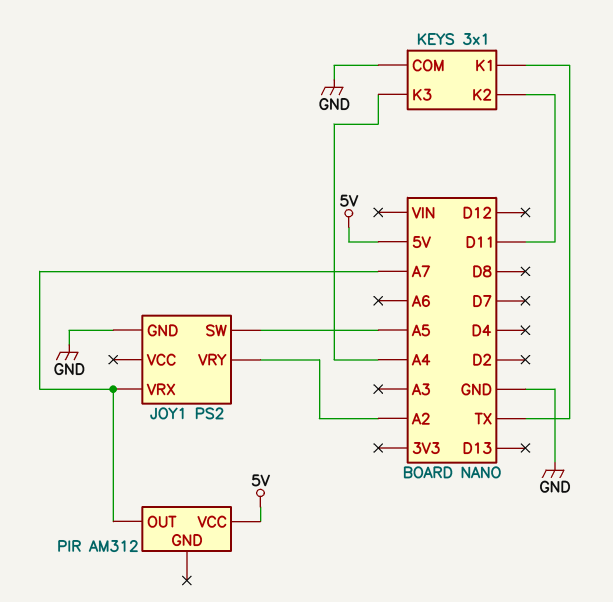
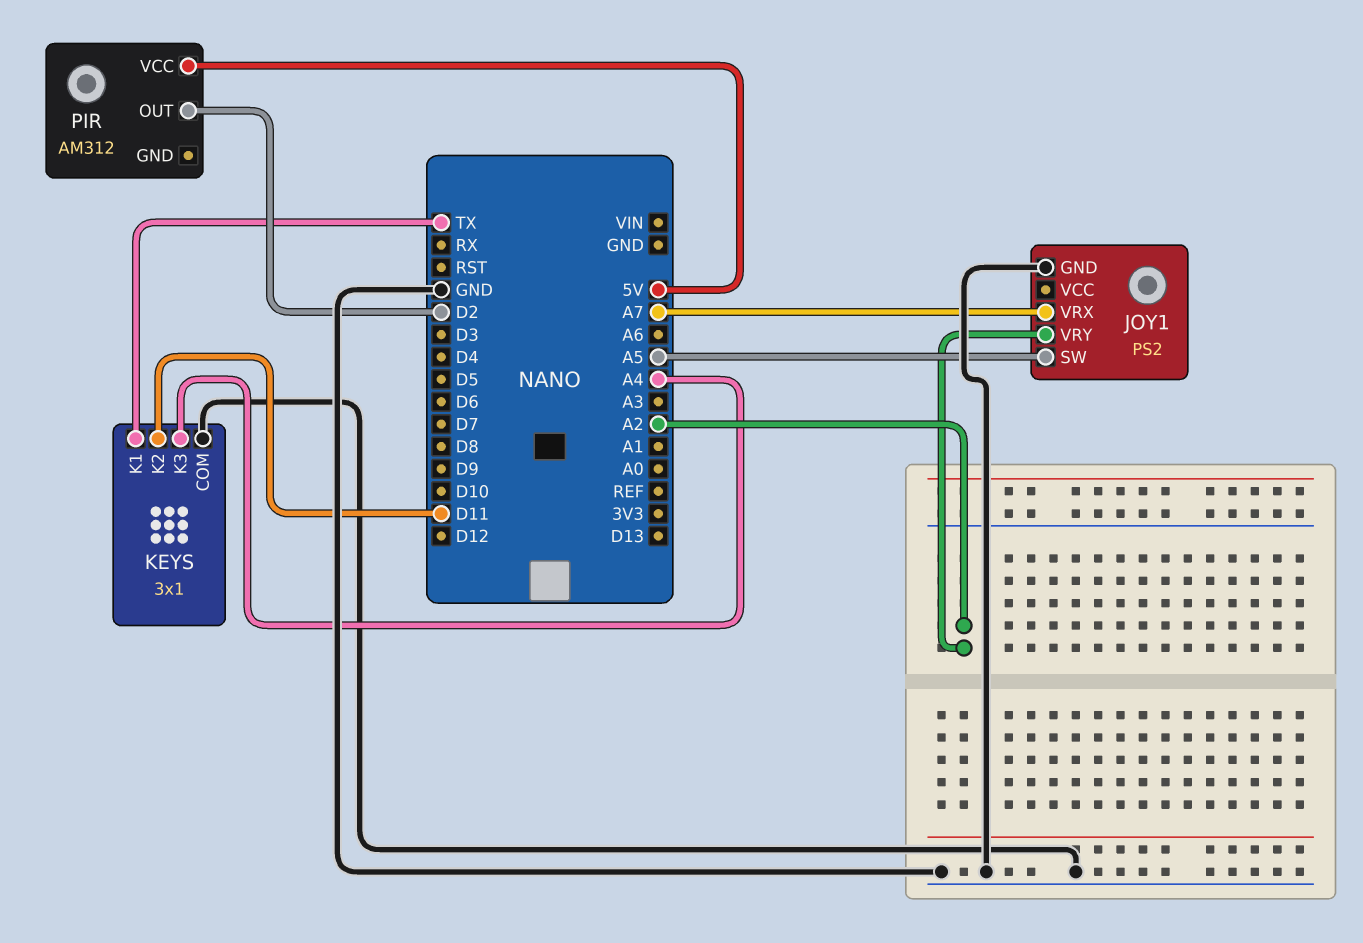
PIR pin OUT: A7 -> D2

